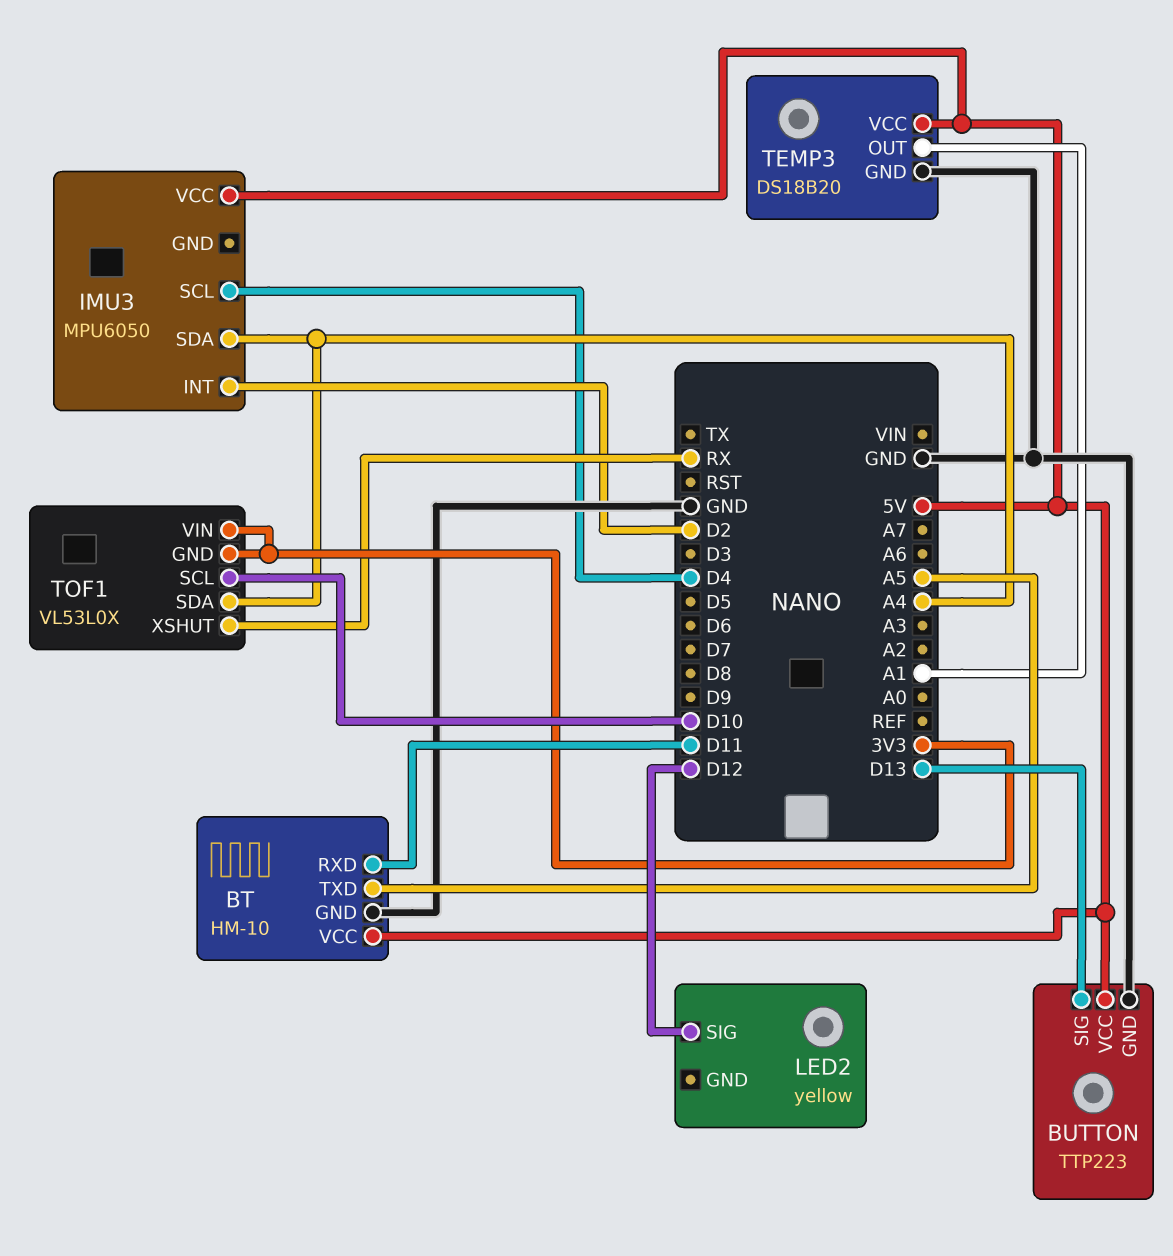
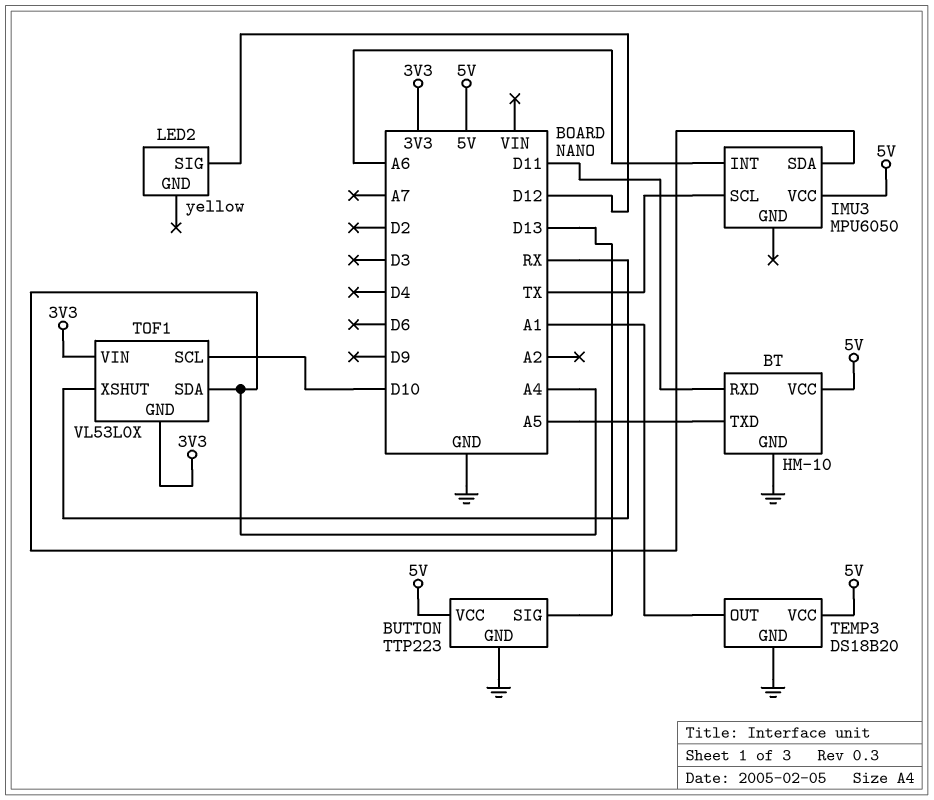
IMU3 pin INT: D2 -> A6
IMU3 pin SCL: D4 -> TX

